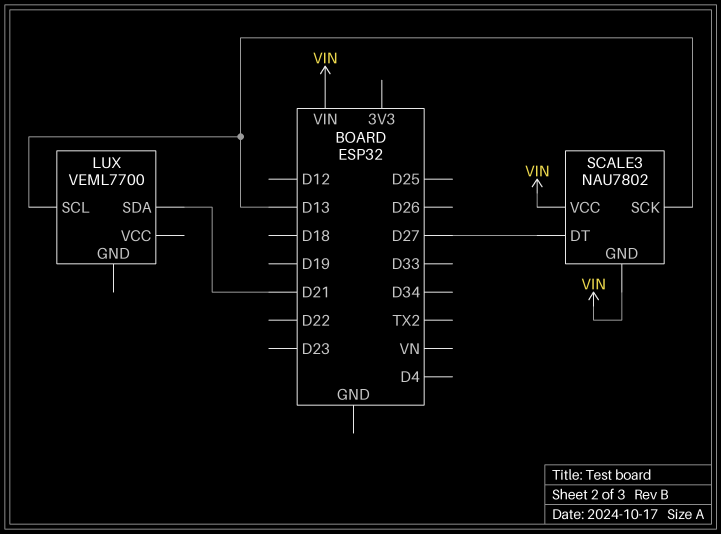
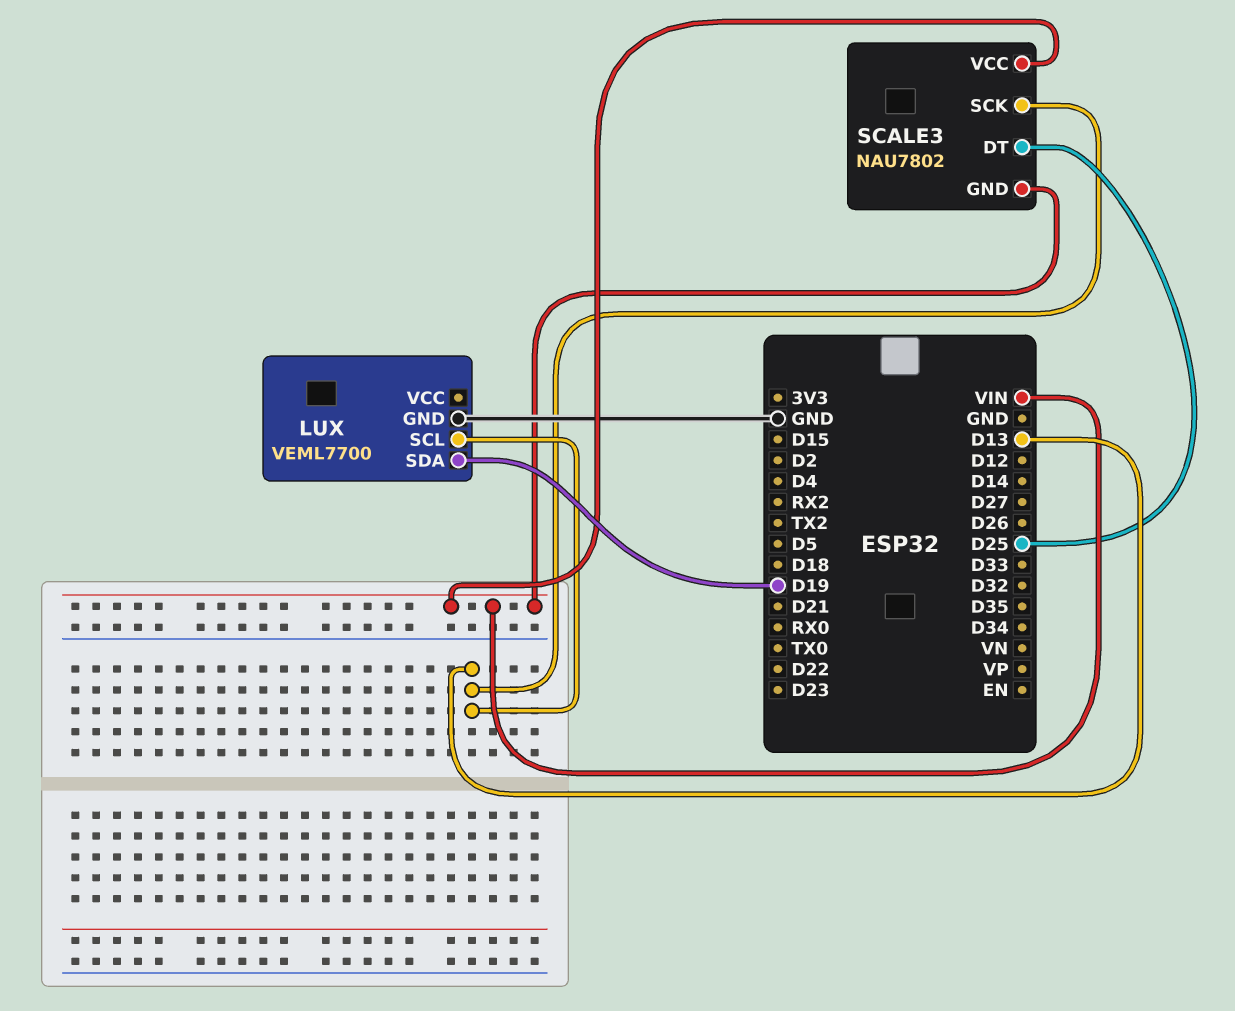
LUX pin GND: none -> GND
LUX pin SDA: D21 -> D19
SCALE3 pin DT: D27 -> D25

